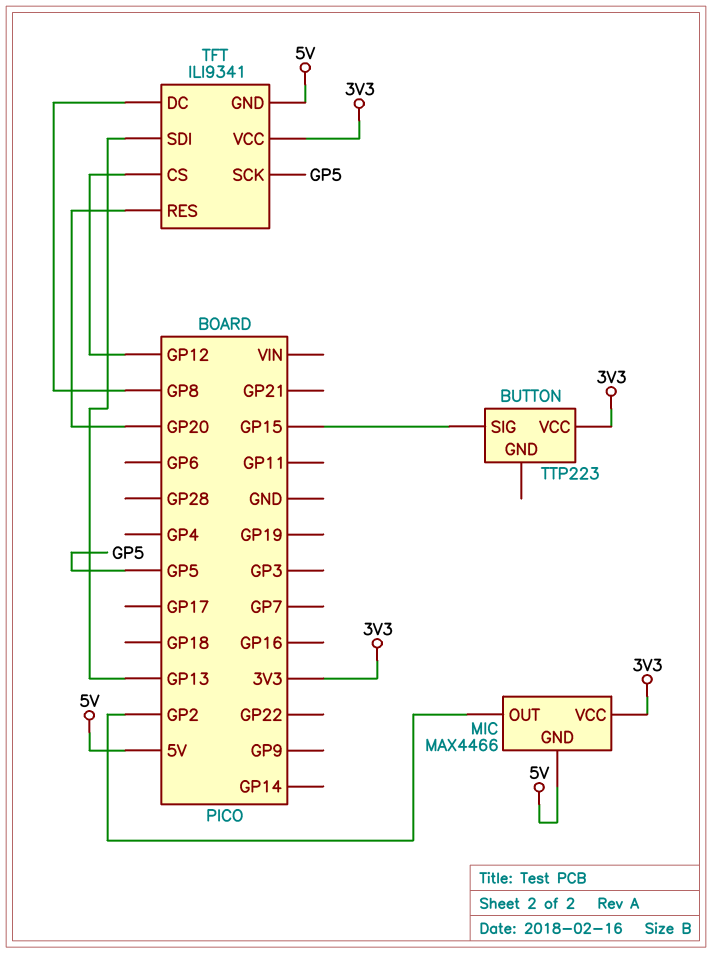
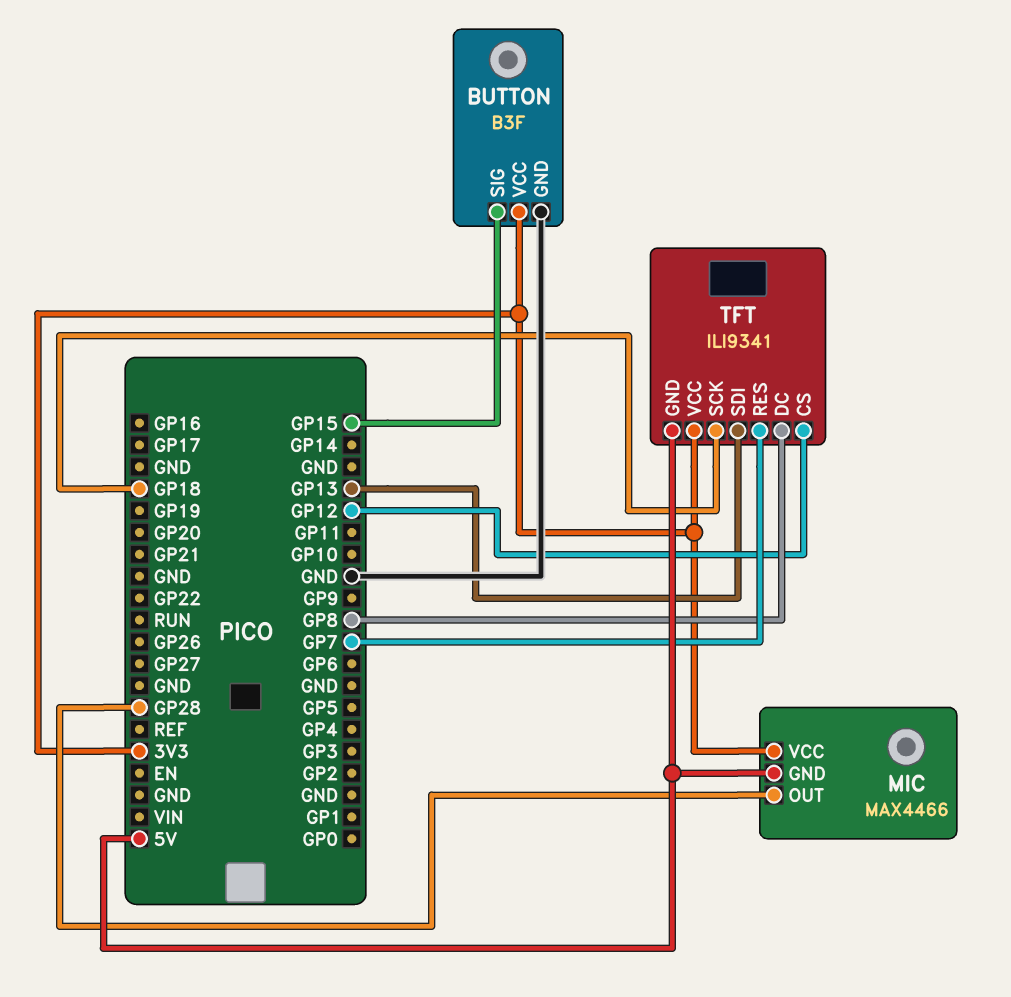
BUTTON: TTP223 -> B3F
BUTTON pin GND: none -> GND
MIC pin OUT: GP2 -> GP28
TFT pin RES: GP20 -> GP7
TFT pin SCK: GP5 -> GP18

